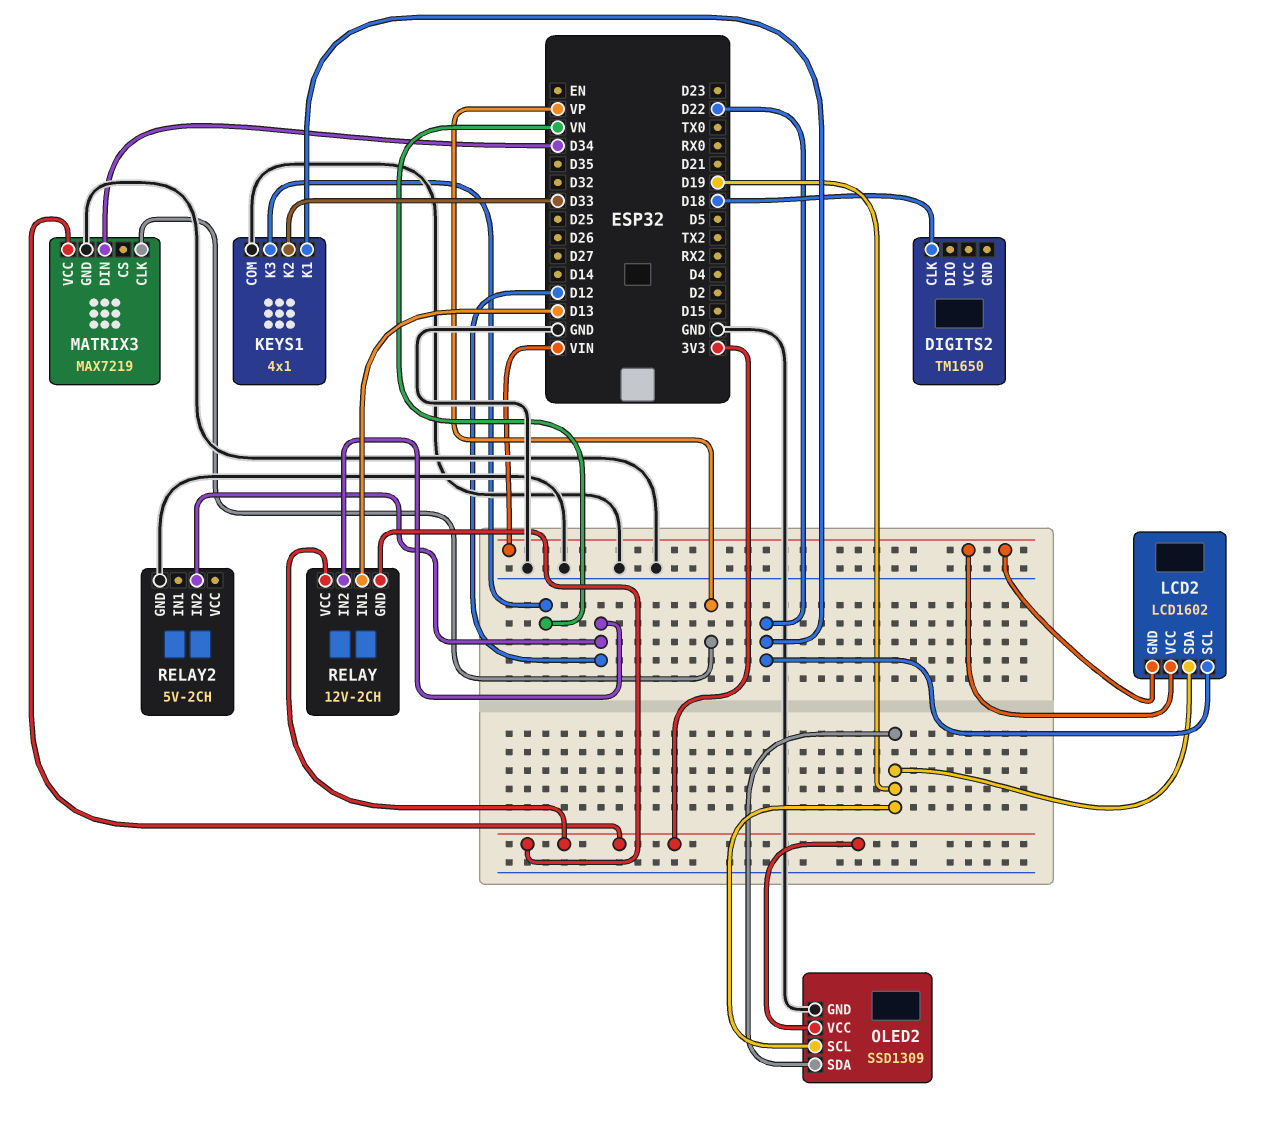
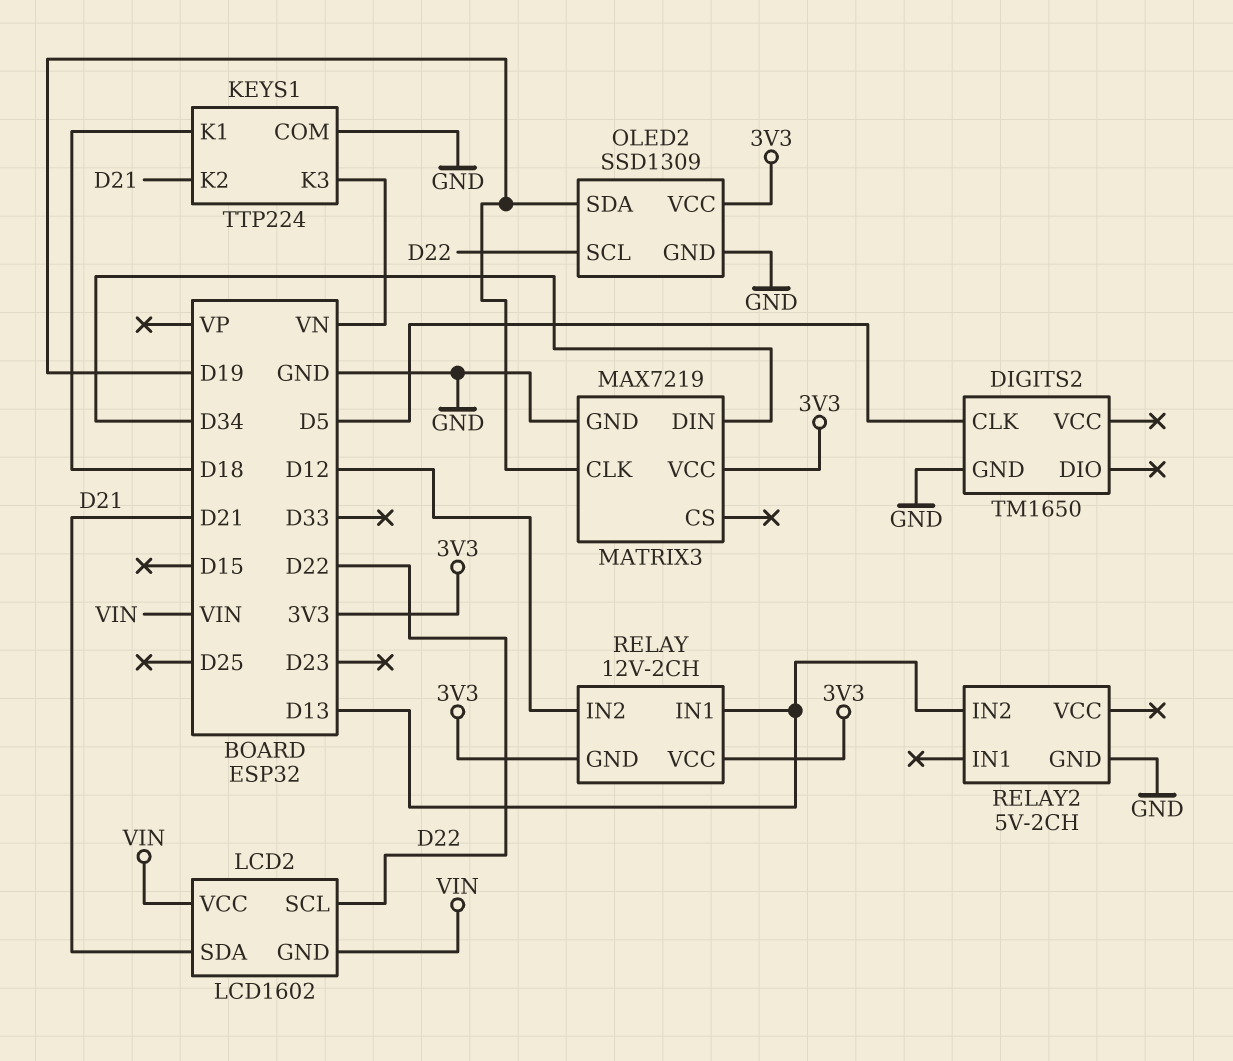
DIGITS2 pin CLK: D18 -> D5
DIGITS2 pin GND: none -> GND
KEYS1: 4x1 -> TTP224
KEYS1 pin K1: D22 -> D18
KEYS1 pin K2: D33 -> D21
LCD2 pin SDA: D19 -> D21
MATRIX3 pin CLK: VP -> D19
OLED2 pin SCL: D19 -> D22
RELAY2 pin IN2: D12 -> D13

